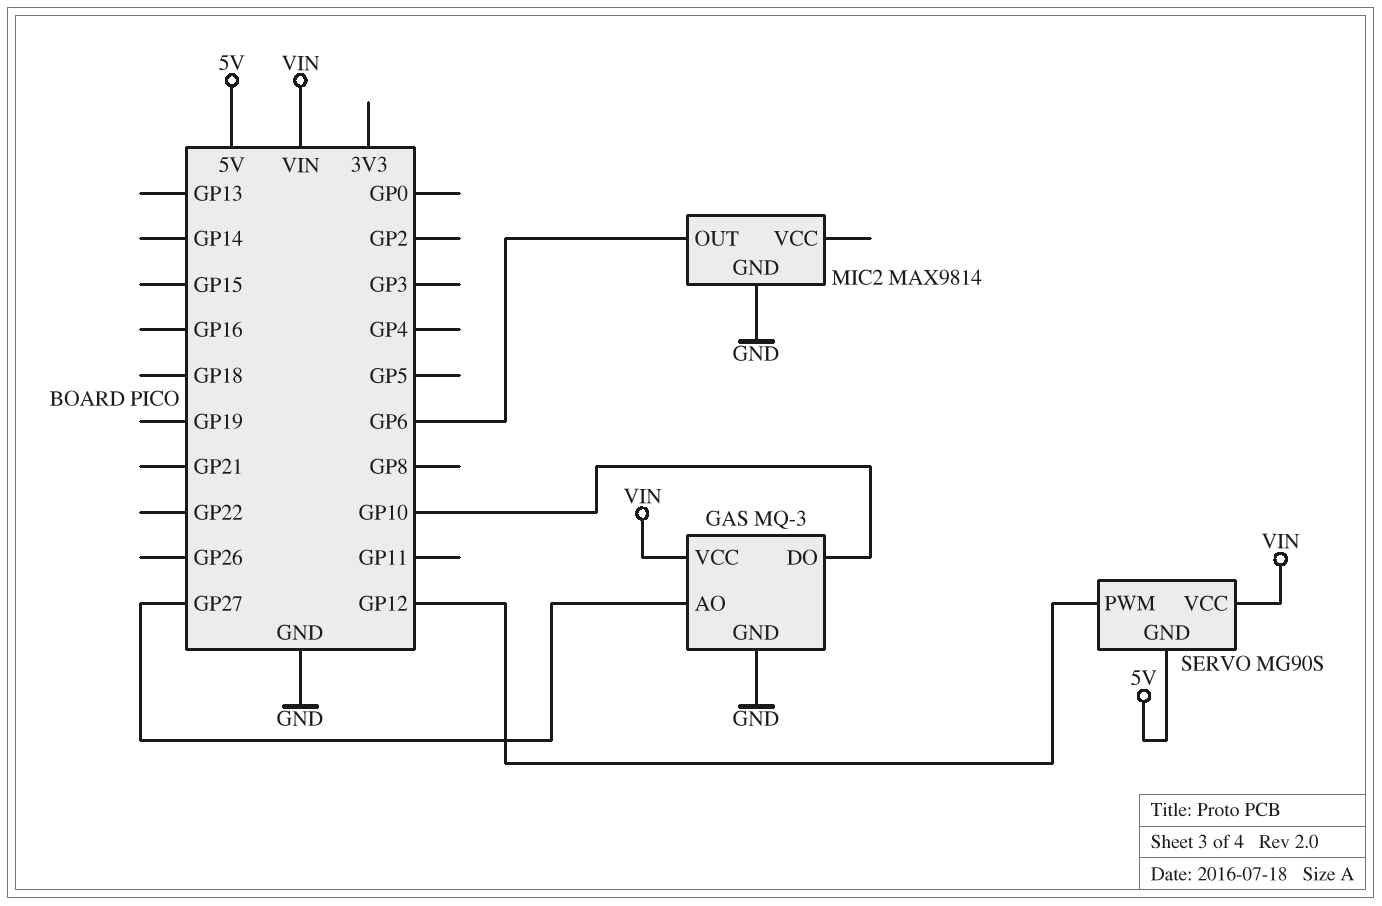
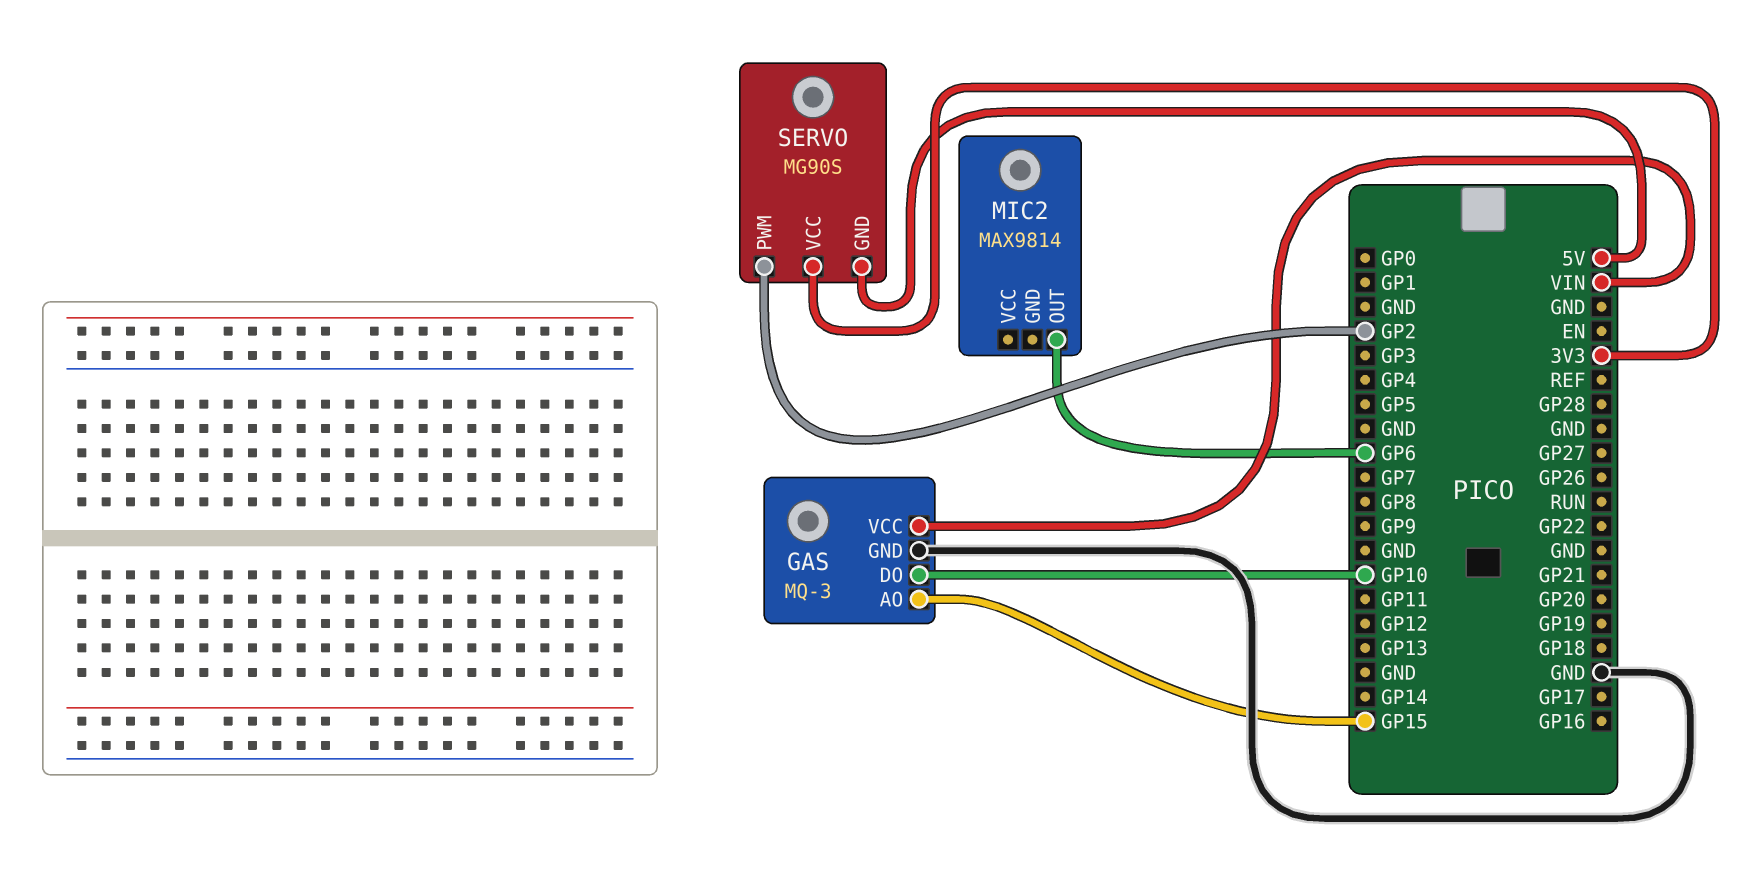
GAS pin AO: GP27 -> GP15
MIC2 pin GND: GND -> none
SERVO pin PWM: GP12 -> GP2
SERVO pin VCC: VIN -> 3V3

